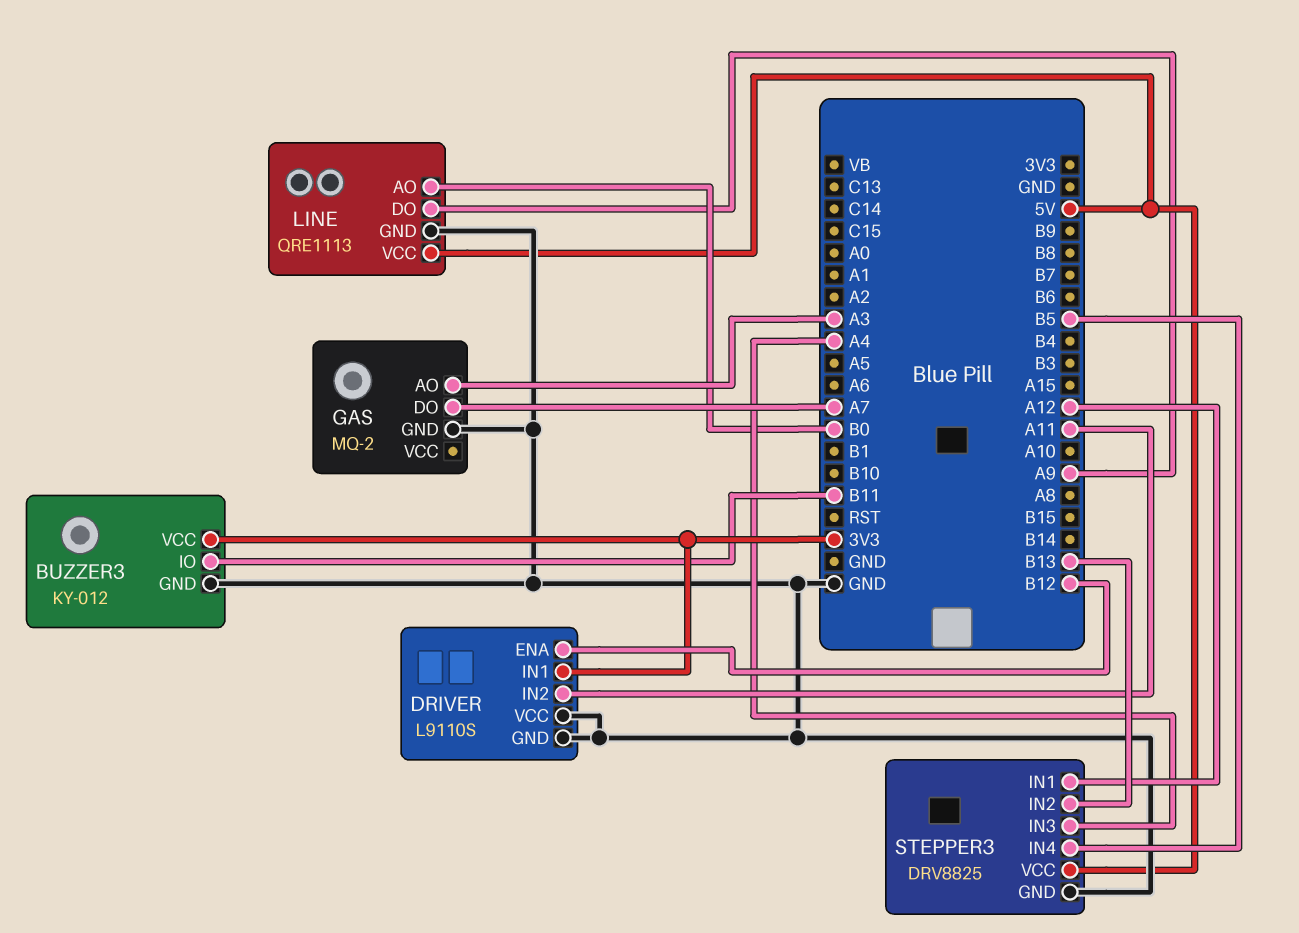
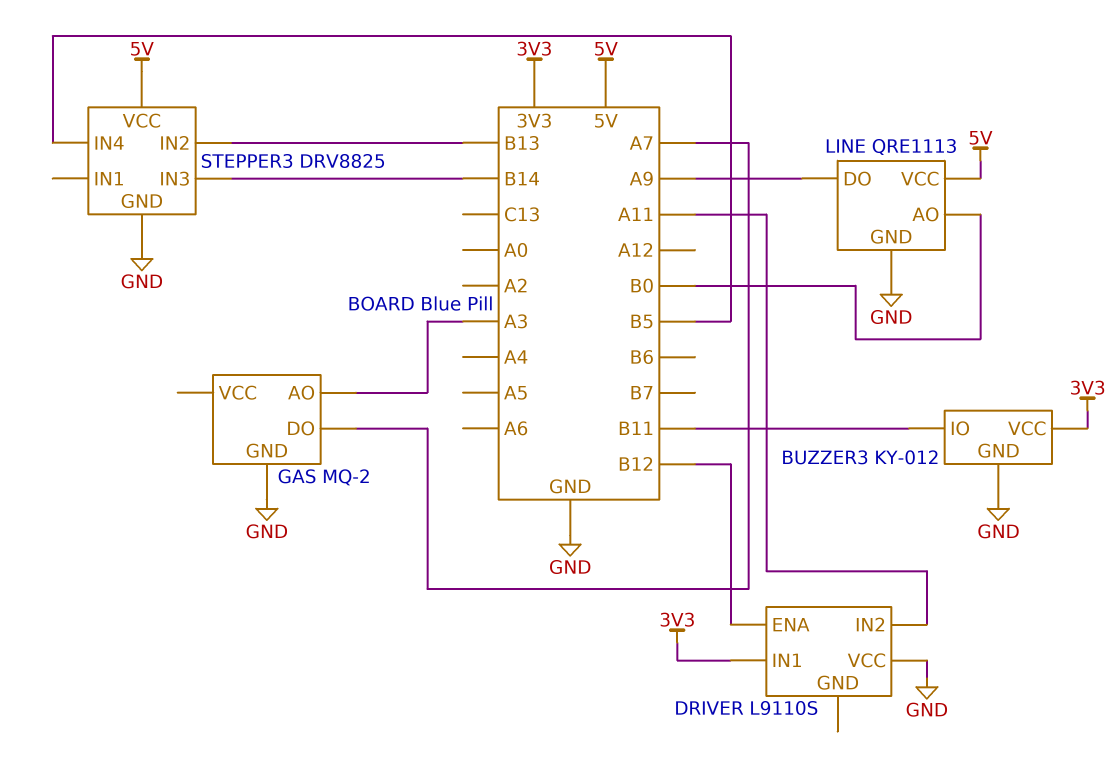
DRIVER pin GND: GND -> none
STEPPER3 pin IN1: A12 -> none
STEPPER3 pin IN3: A4 -> B14

